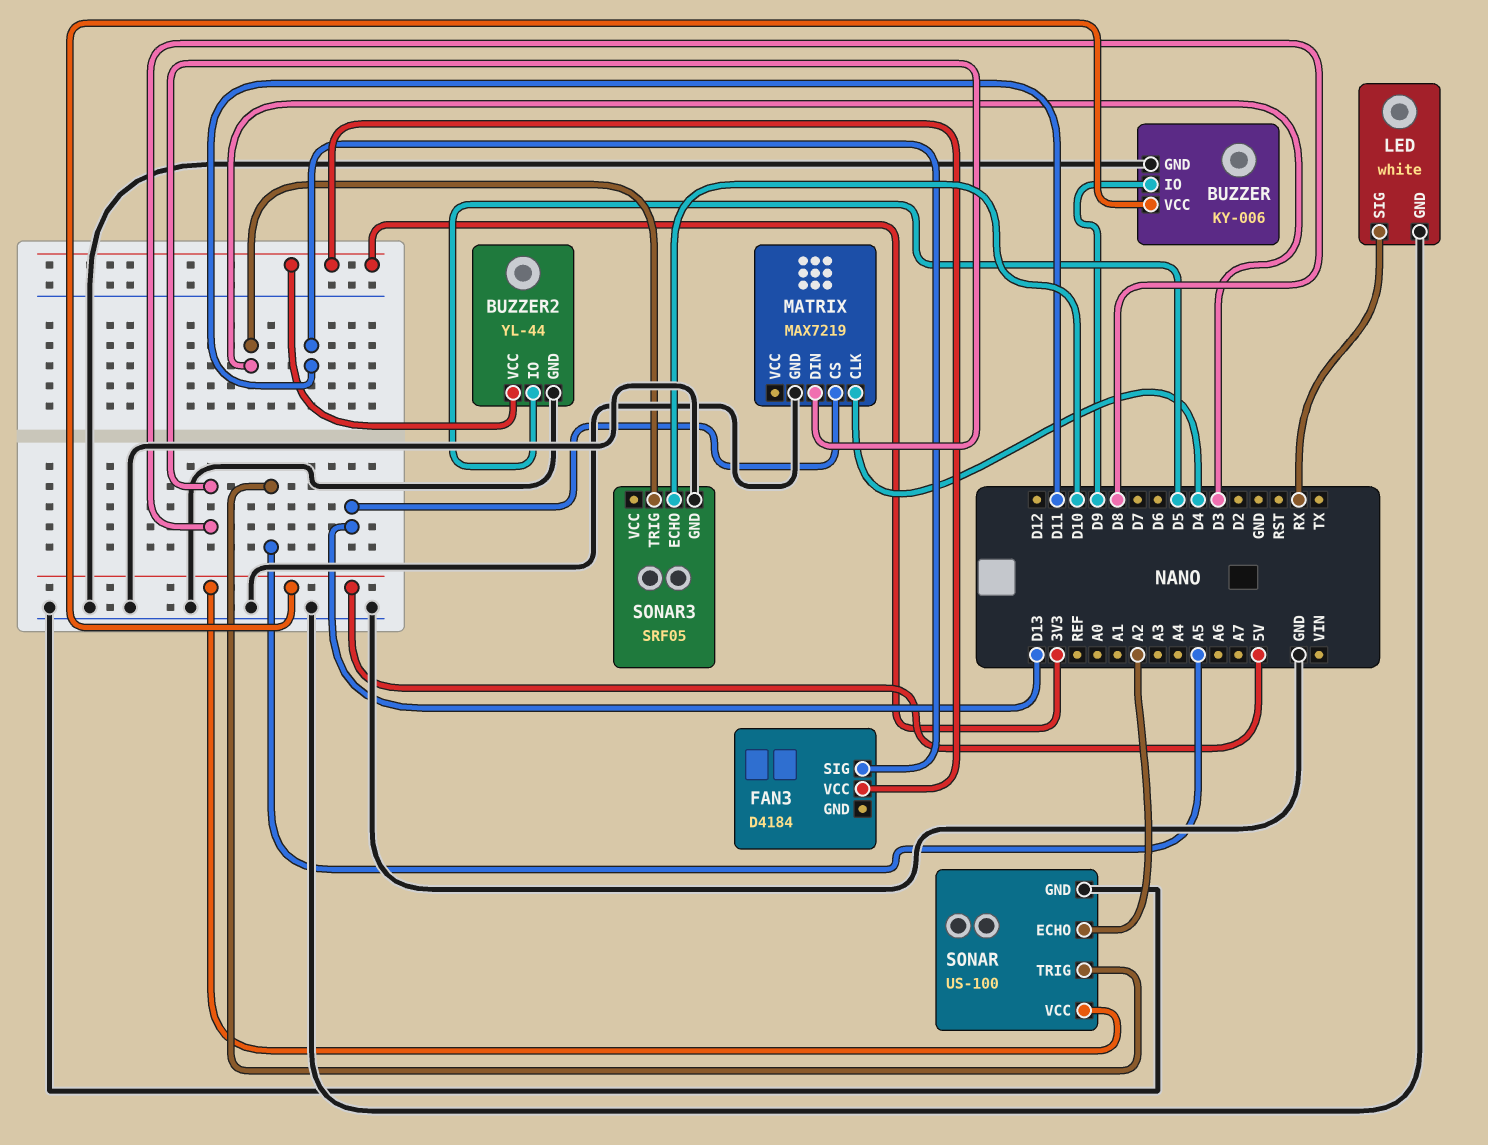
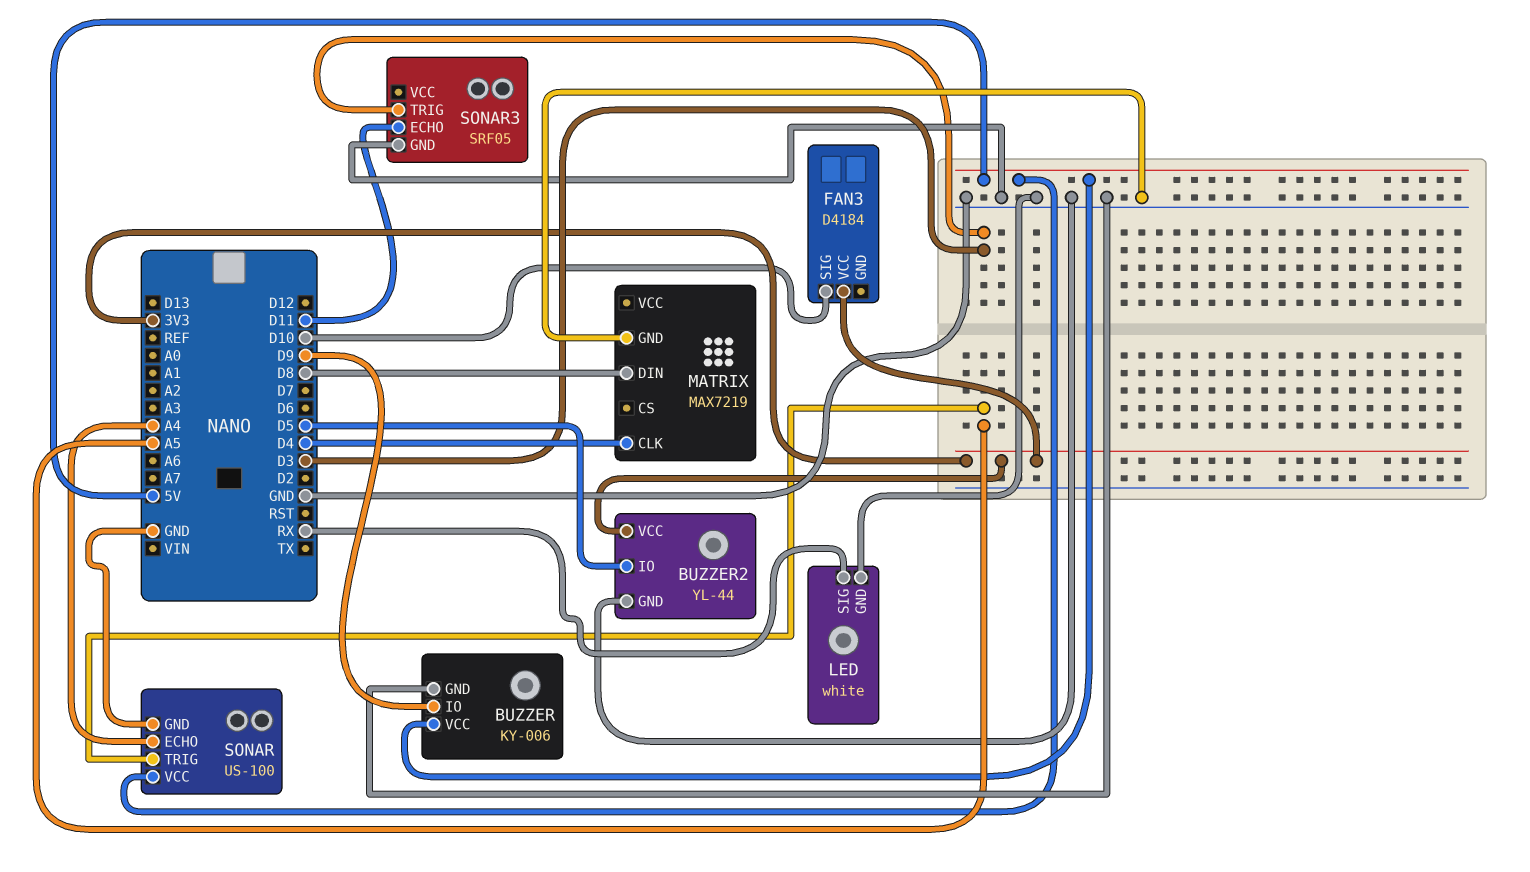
FAN3 pin SIG: D11 -> D10
MATRIX pin CS: D13 -> none
SONAR pin ECHO: A2 -> A4
SONAR3 pin ECHO: D10 -> D11

